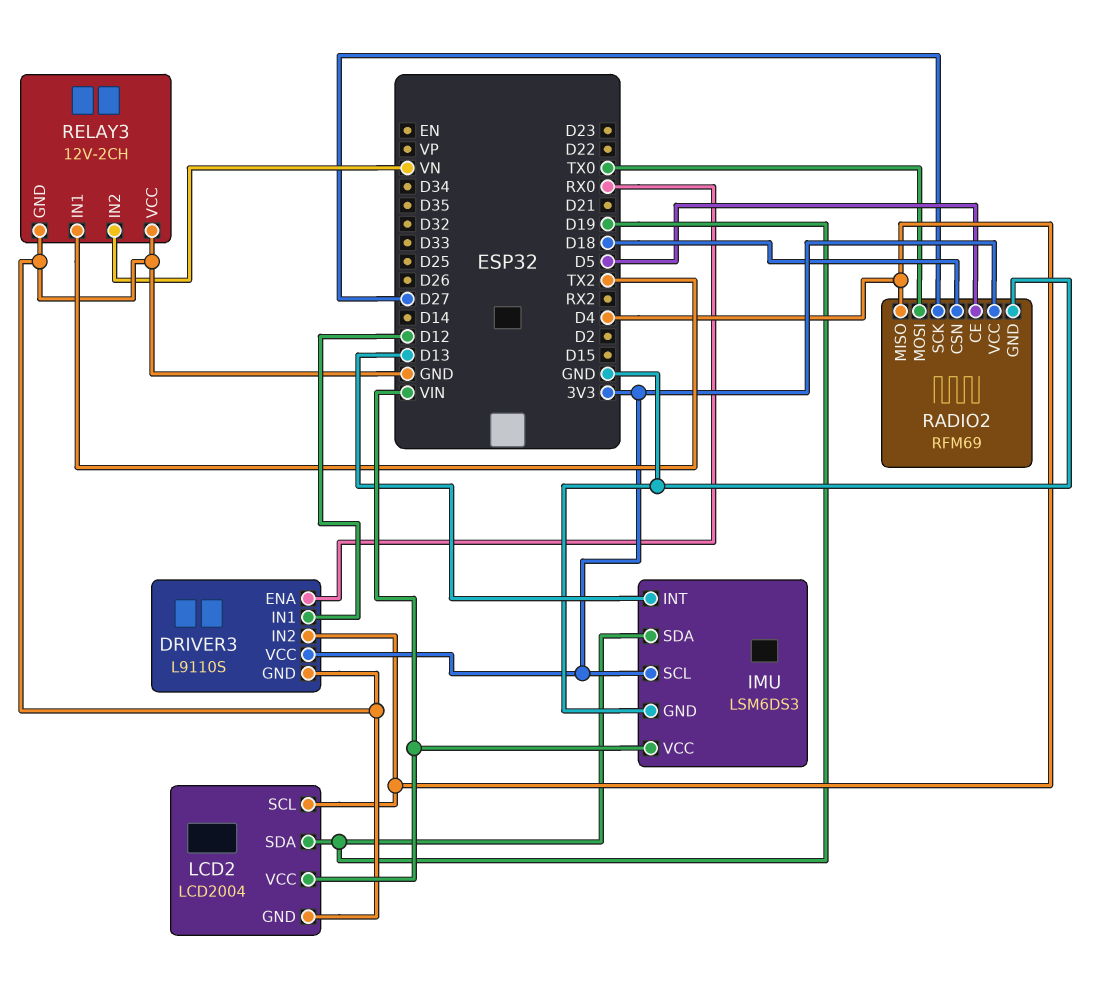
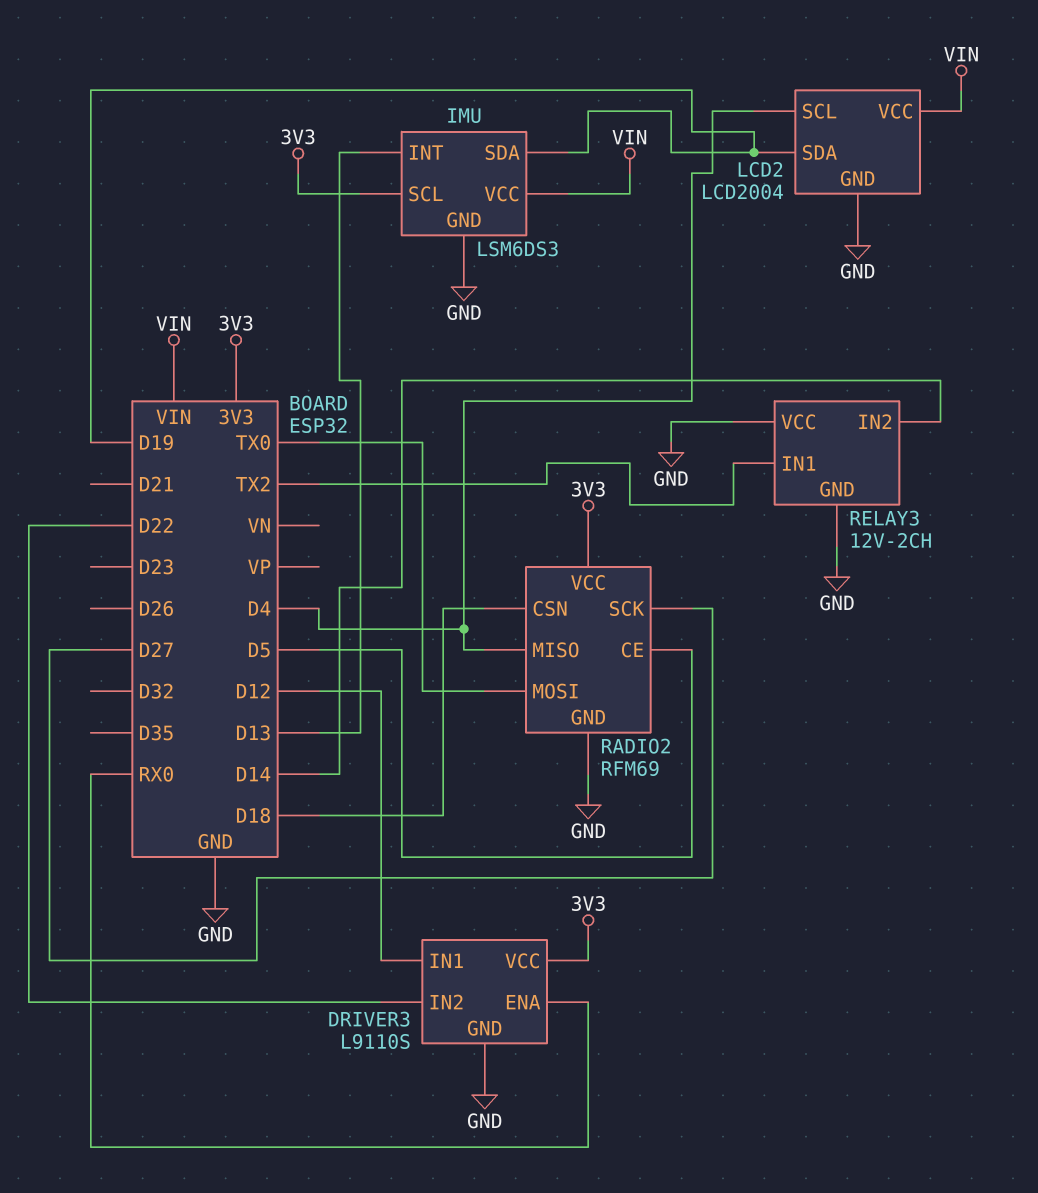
DRIVER3 pin IN2: D4 -> D22
RELAY3 pin IN2: VN -> D14

